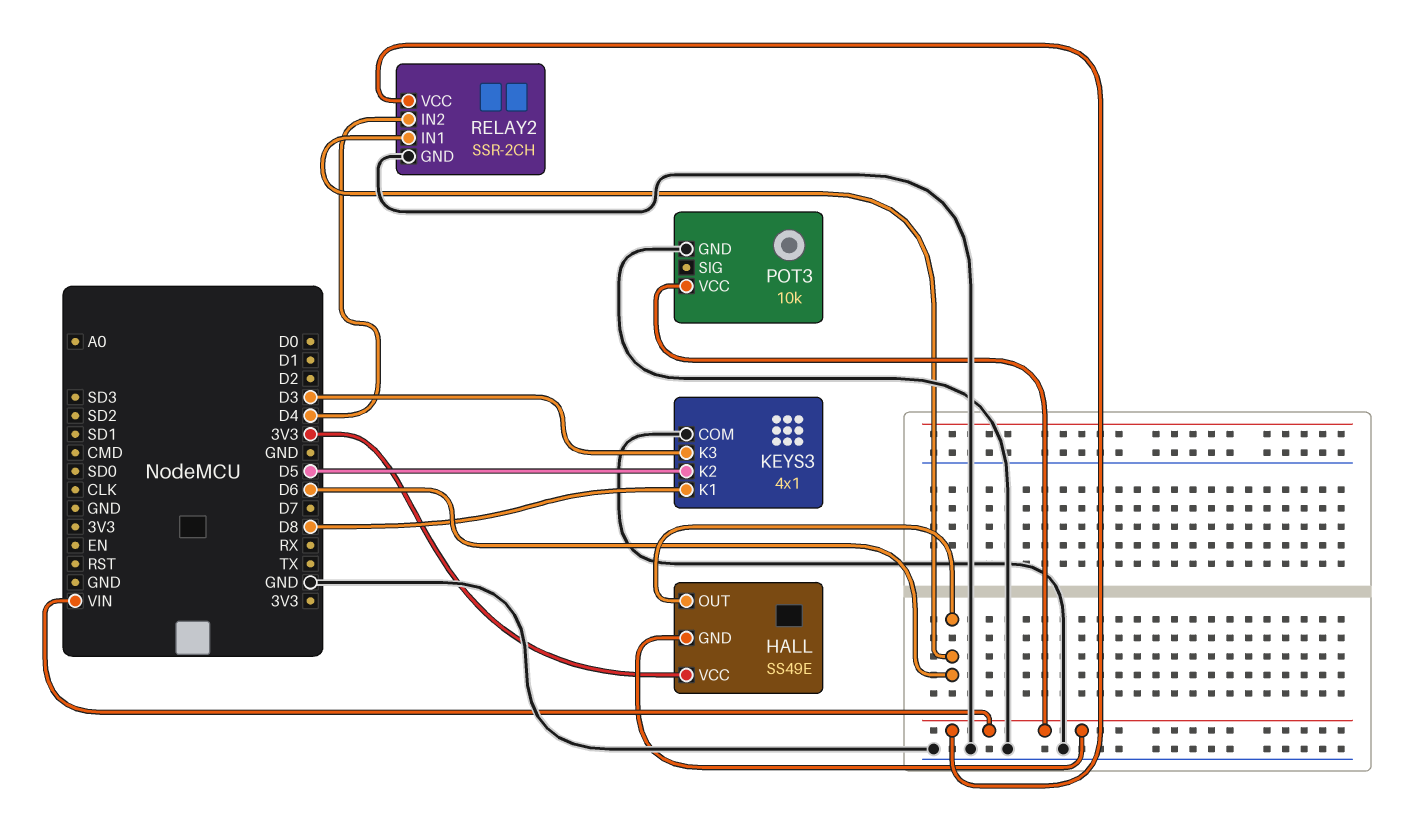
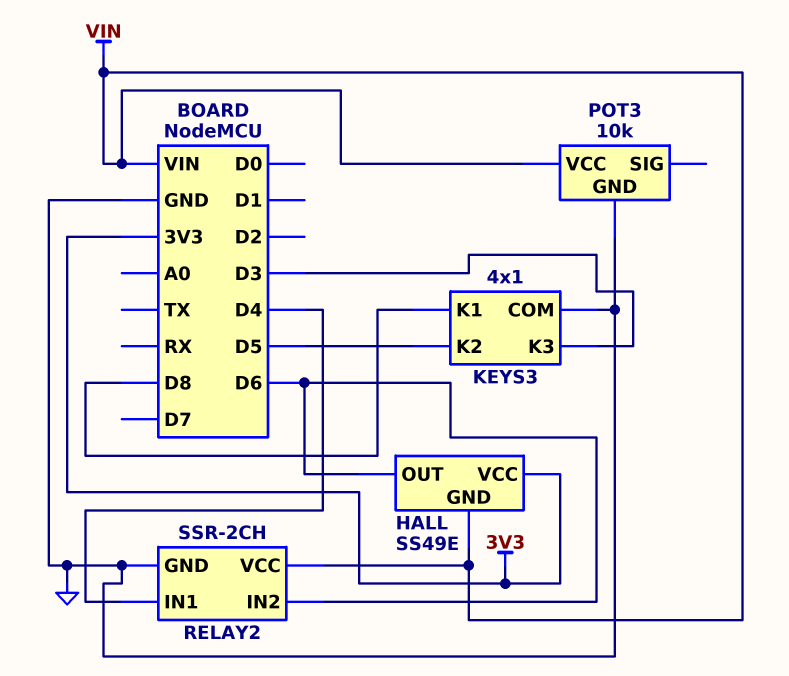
RELAY2 pin IN1: D6 -> D4
RELAY2 pin IN2: D4 -> D6

